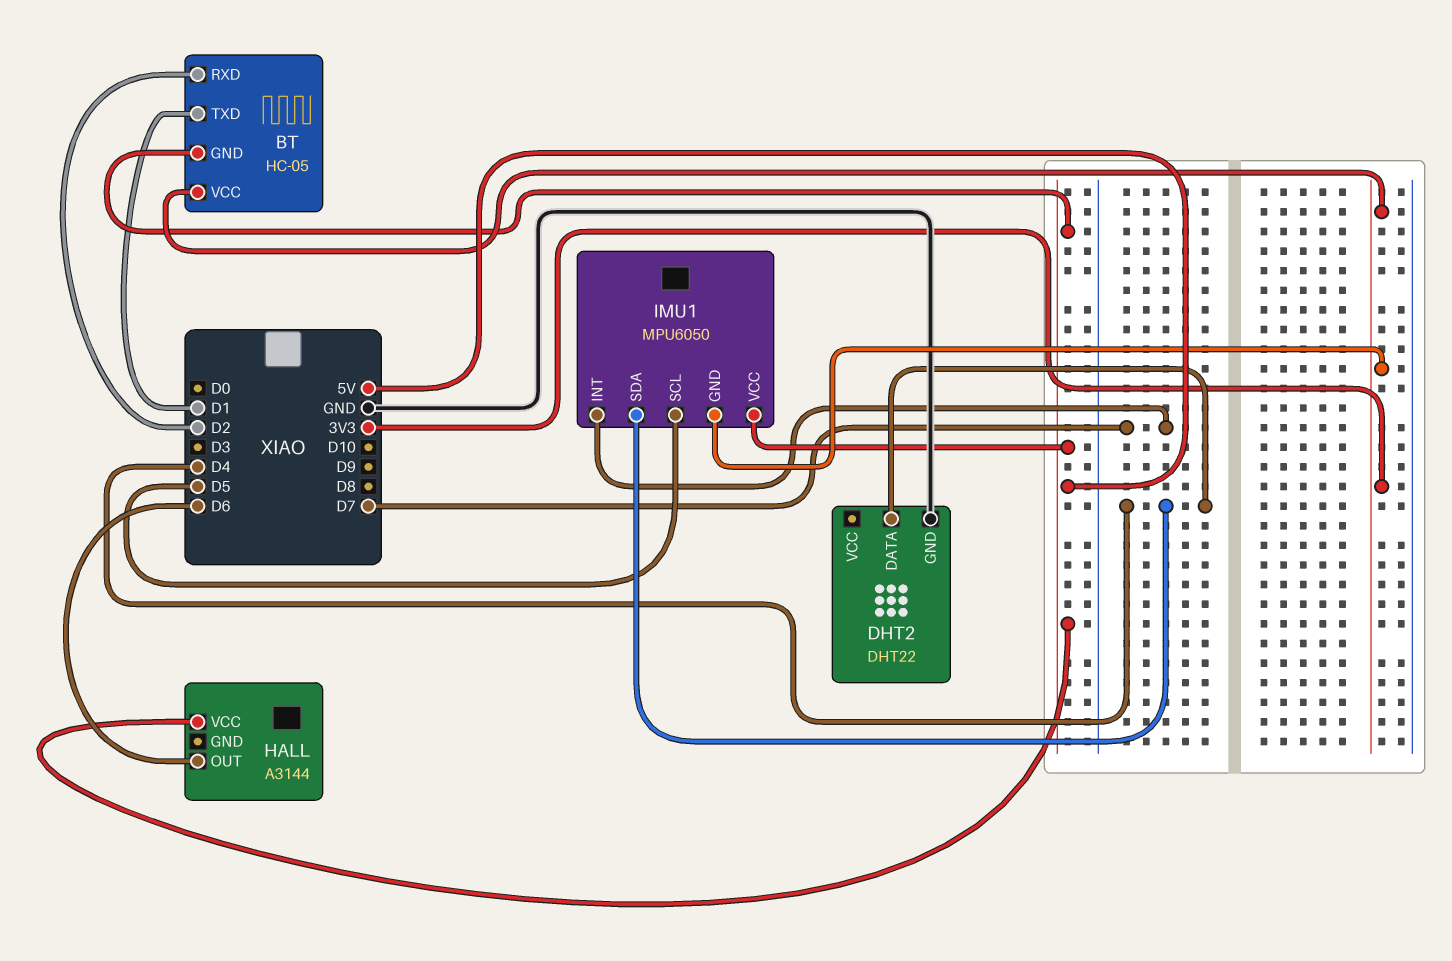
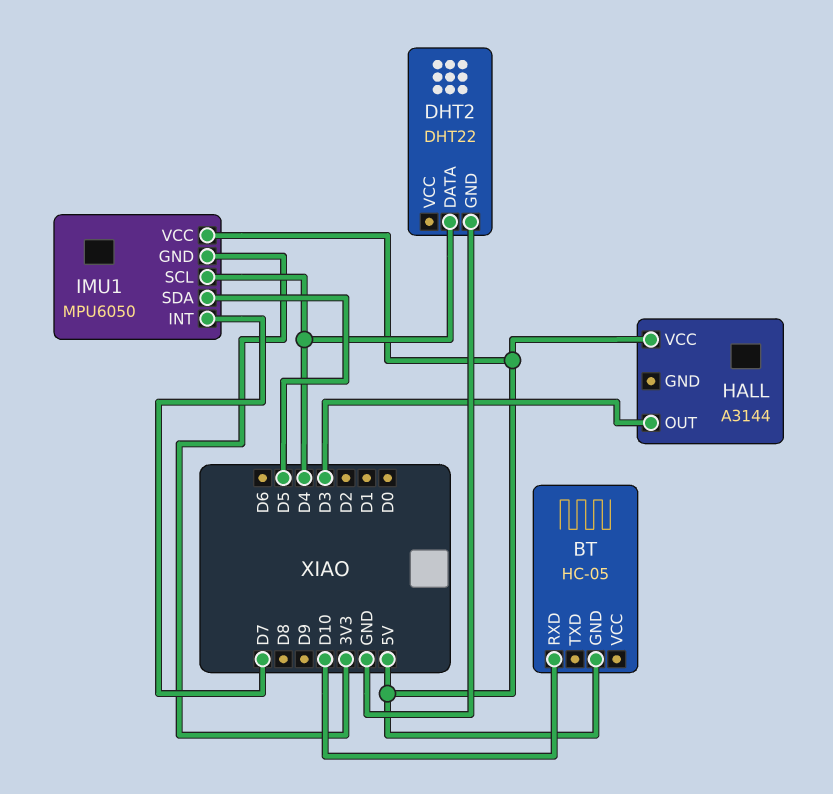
BT pin RXD: D2 -> D10
BT pin TXD: D1 -> none
BT pin VCC: 3V3 -> none
HALL pin OUT: D6 -> D3
IMU1 pin SCL: D5 -> D4
IMU1 pin SDA: D4 -> D5

